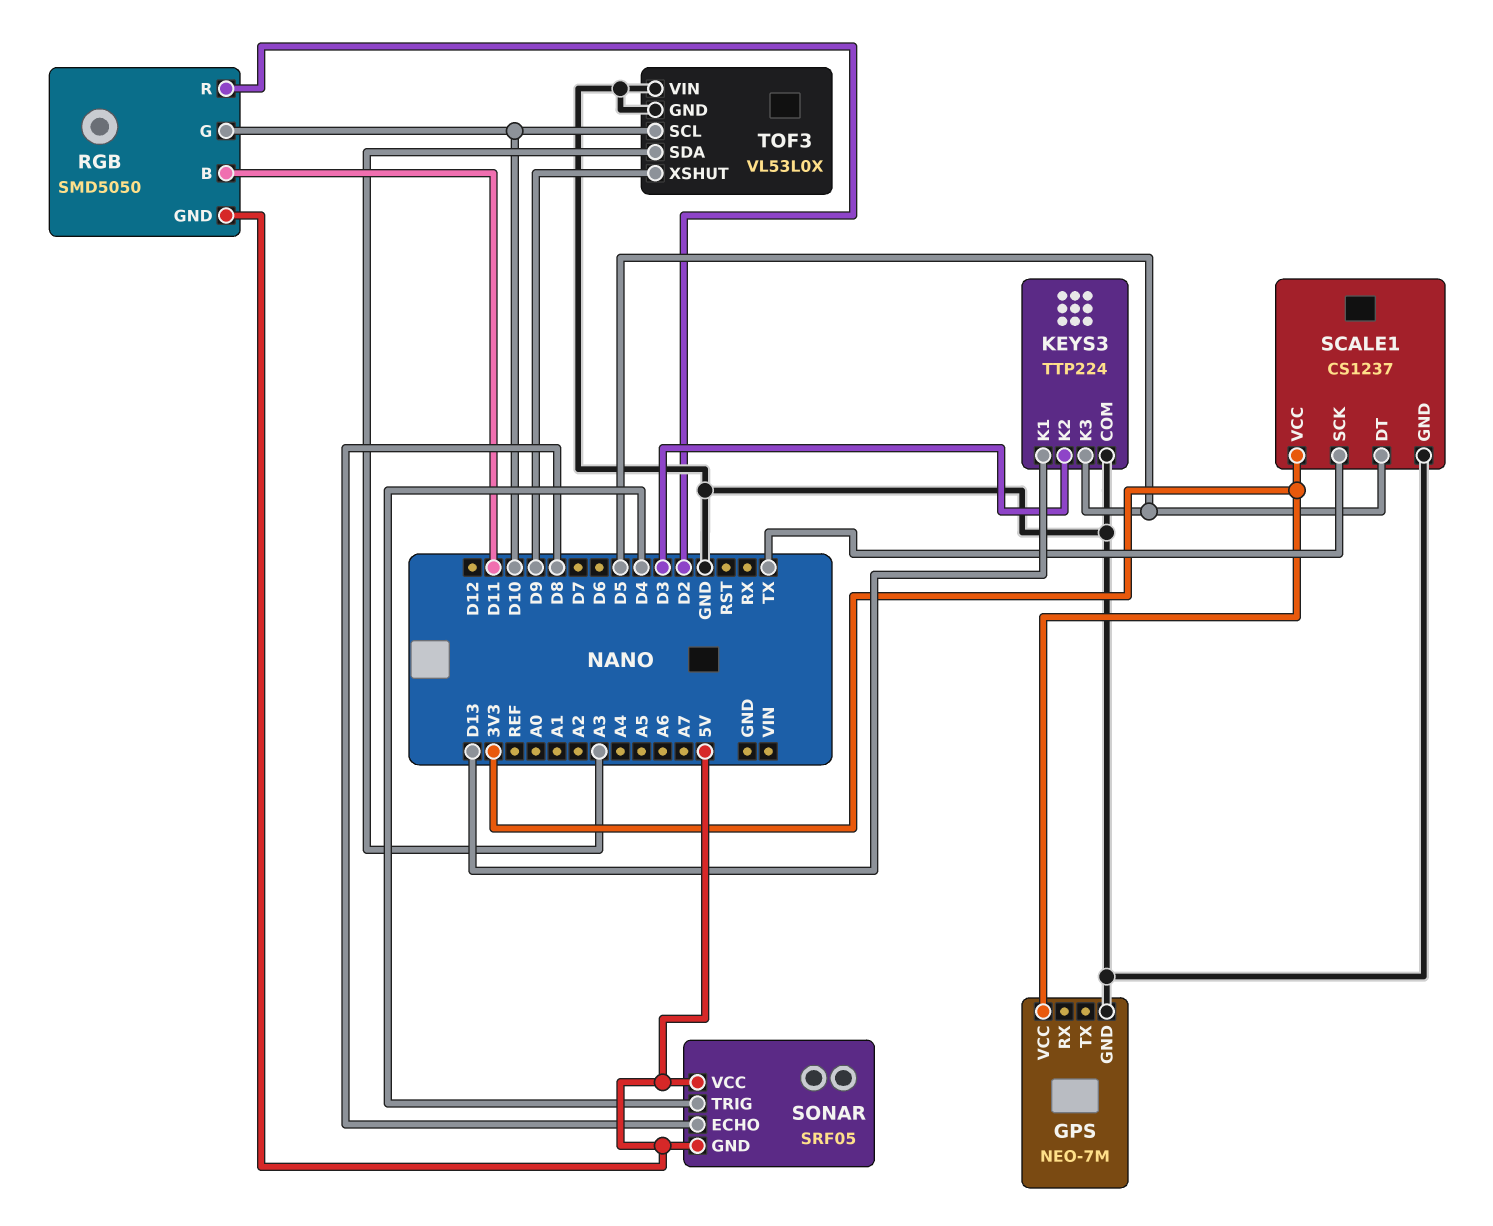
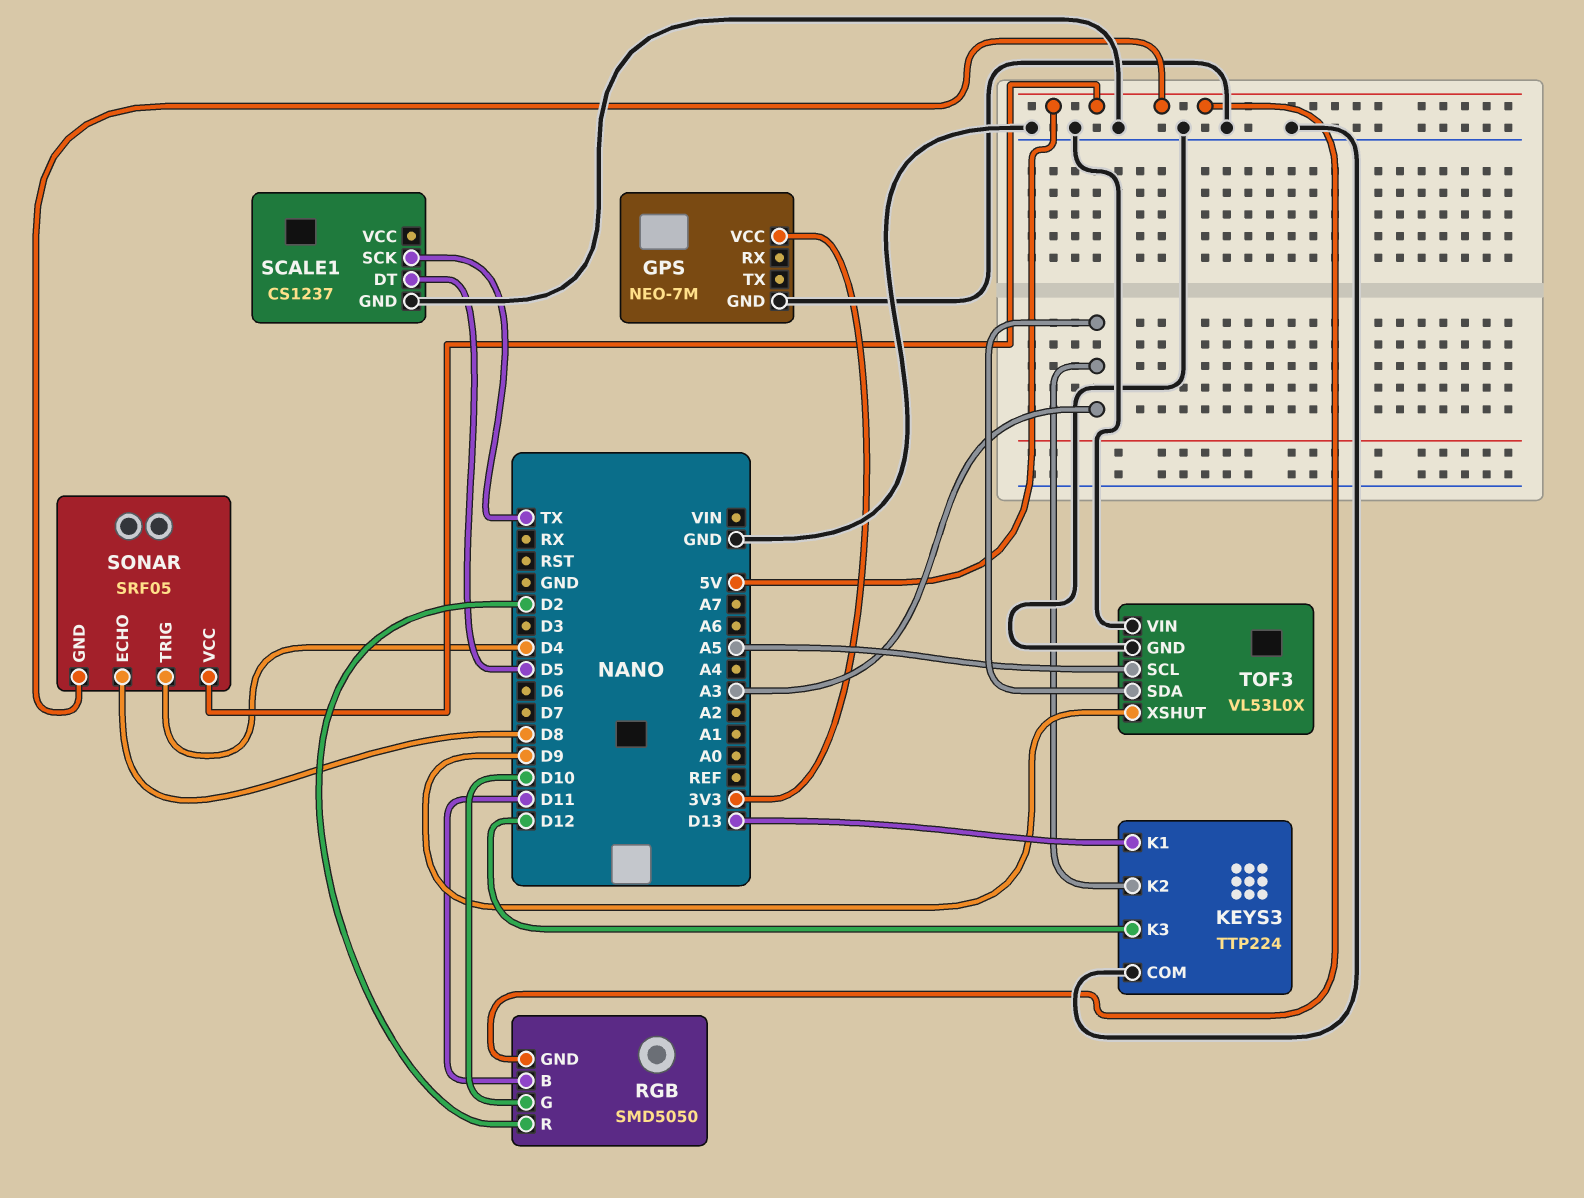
KEYS3 pin K2: D3 -> A3
KEYS3 pin K3: D5 -> D12
SCALE1 pin VCC: 3V3 -> none
TOF3 pin SCL: D10 -> A5

